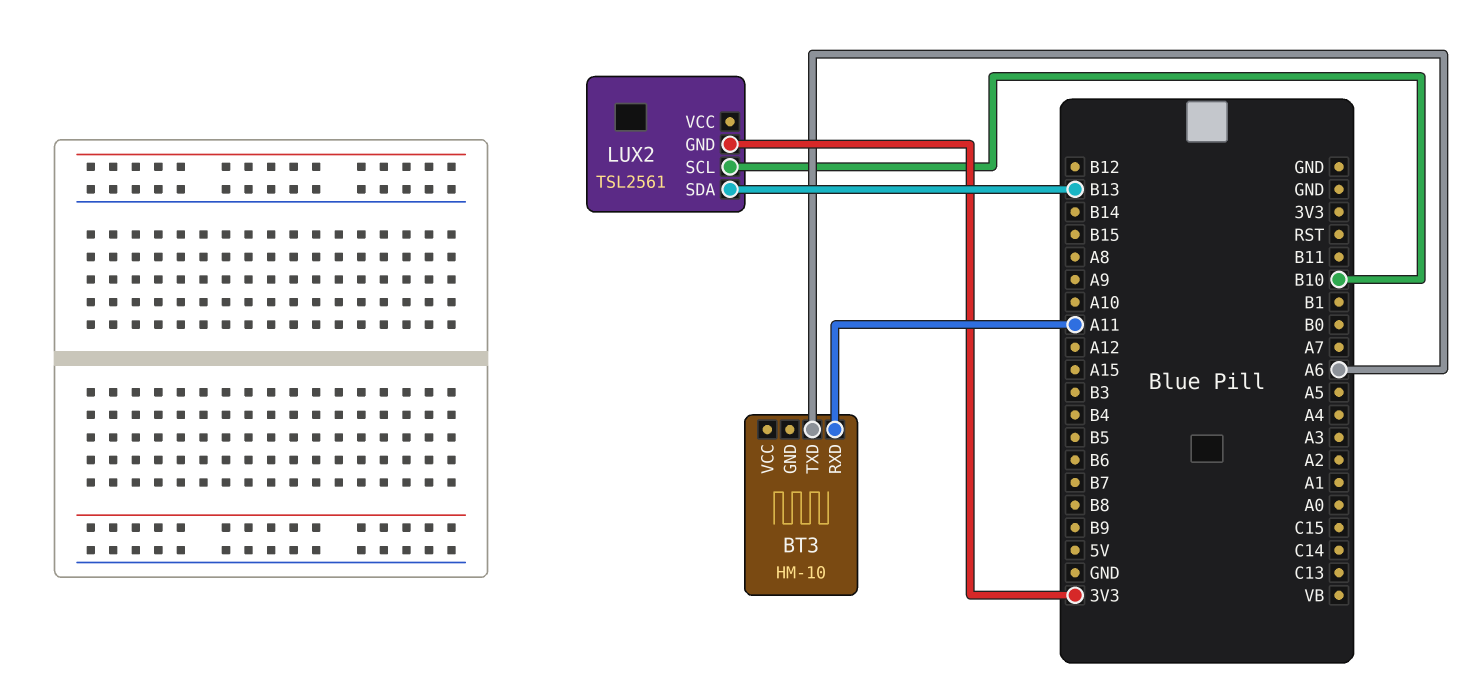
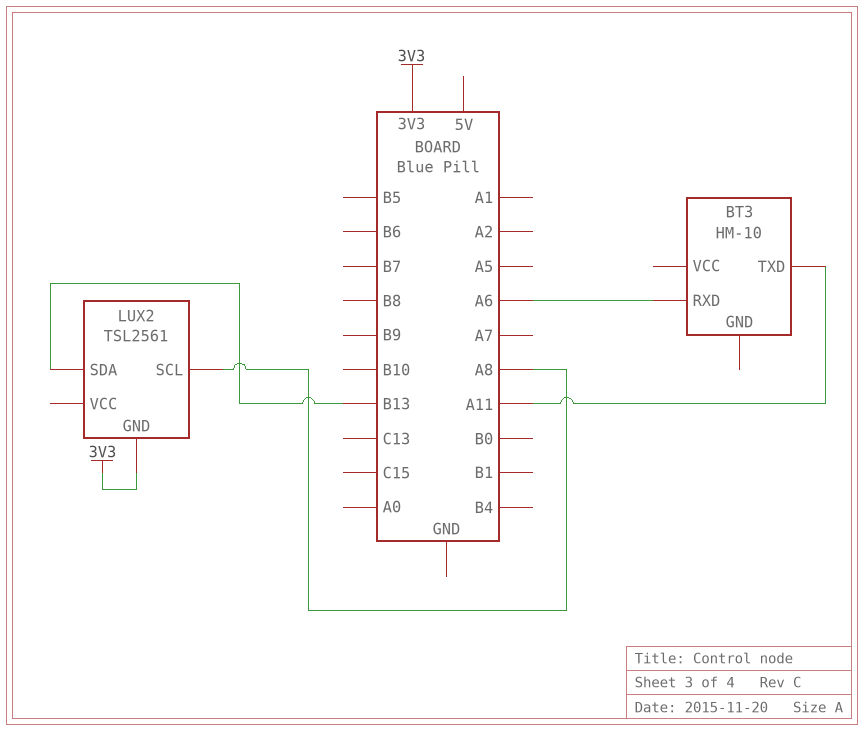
BT3 pin RXD: A11 -> A6
BT3 pin TXD: A6 -> A11
LUX2 pin SCL: B10 -> A8

